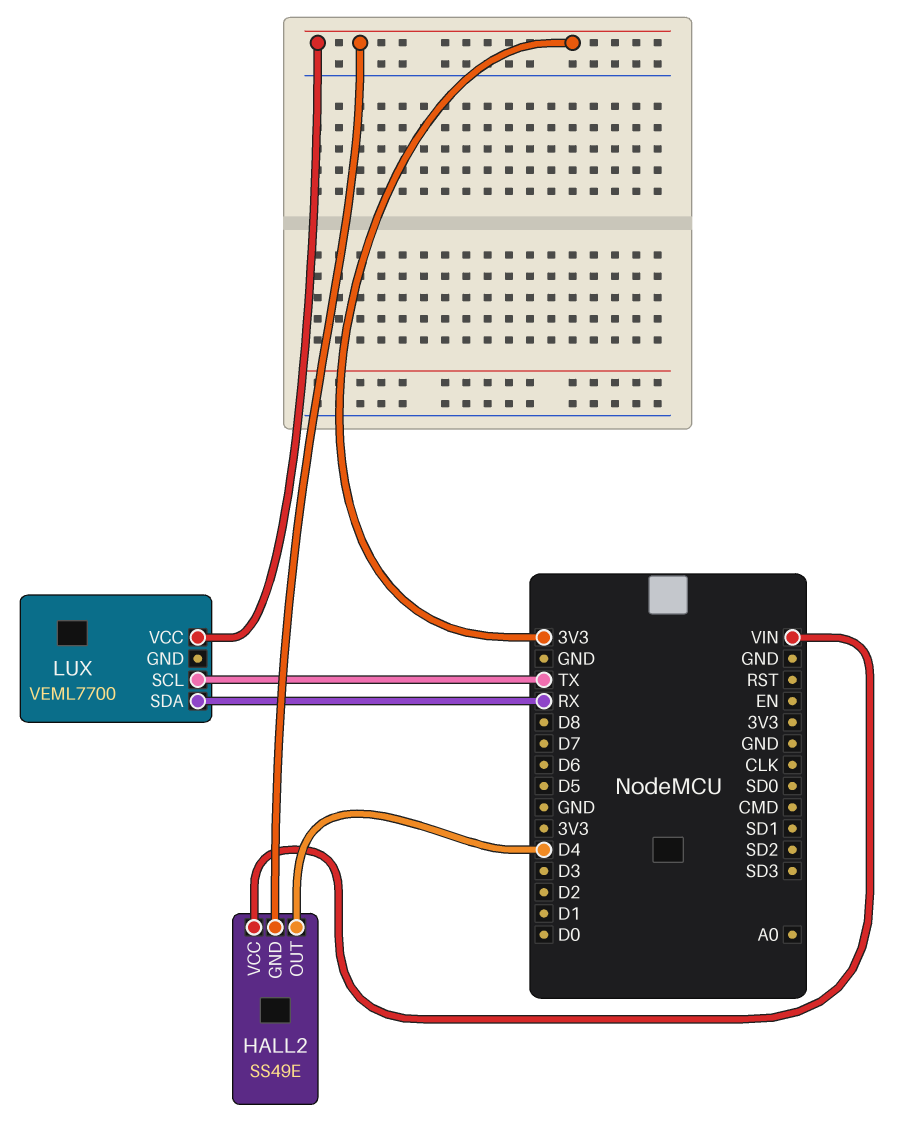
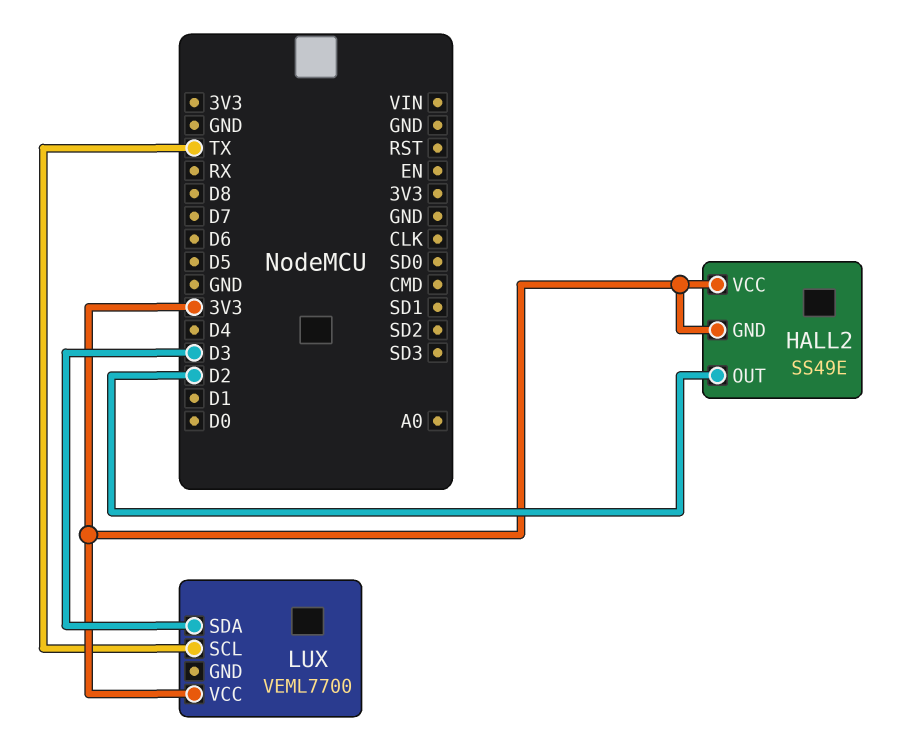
HALL2 pin OUT: D4 -> D2
HALL2 pin VCC: VIN -> 3V3
LUX pin SDA: RX -> D3

